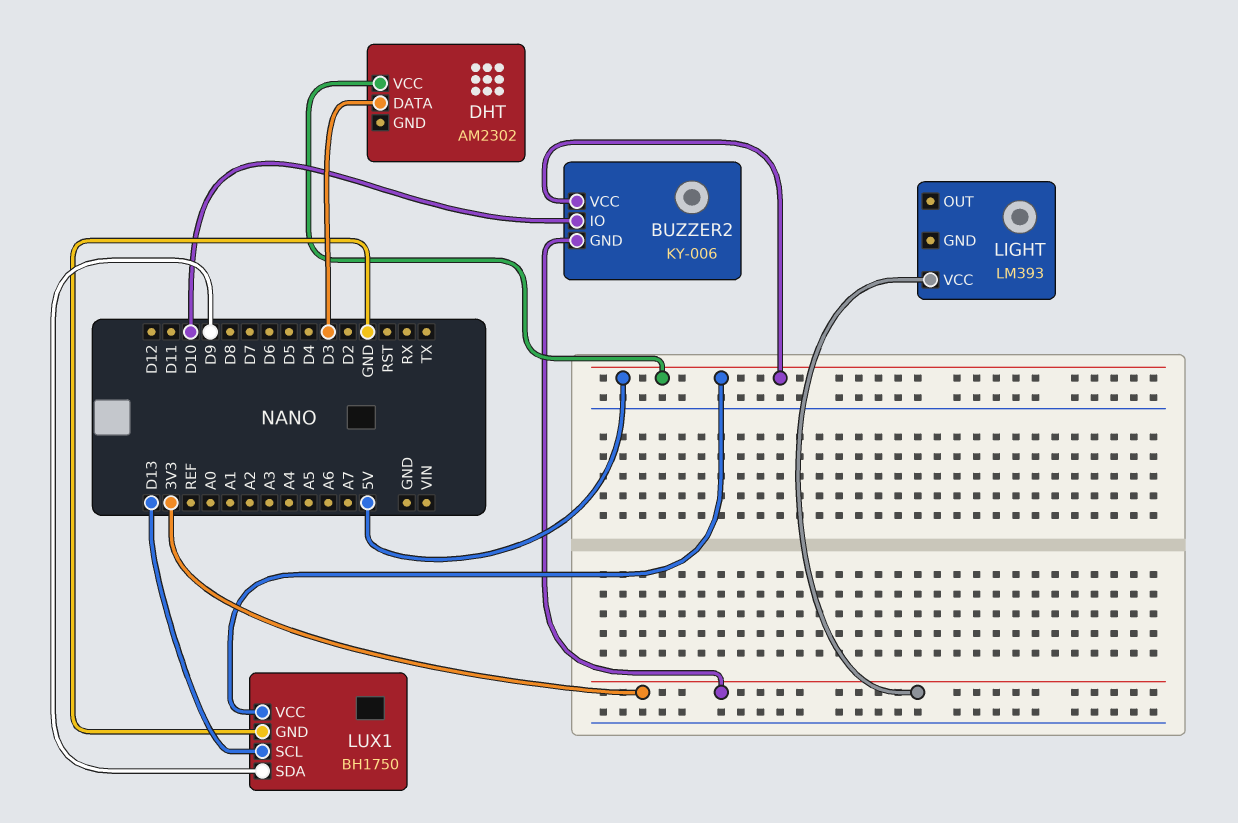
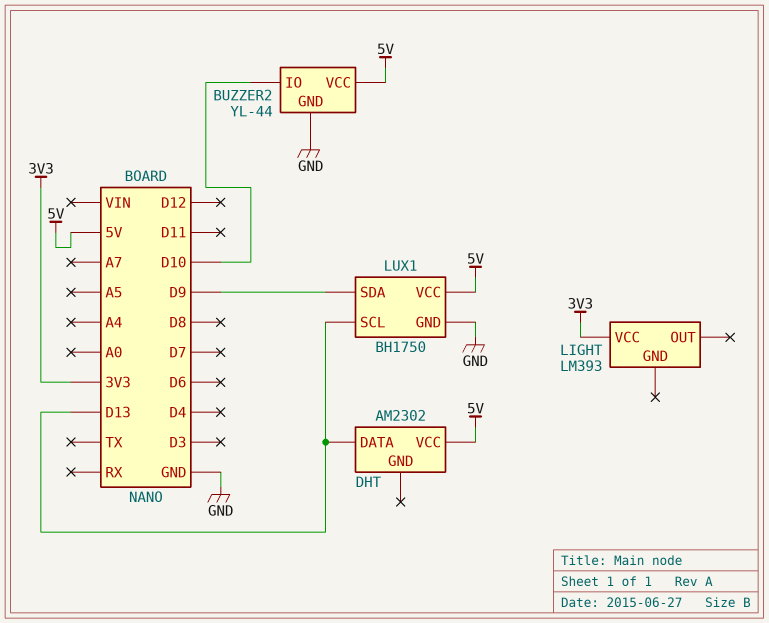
BUZZER2: KY-006 -> YL-44
BUZZER2 pin GND: 3V3 -> GND
DHT pin DATA: D3 -> D13

